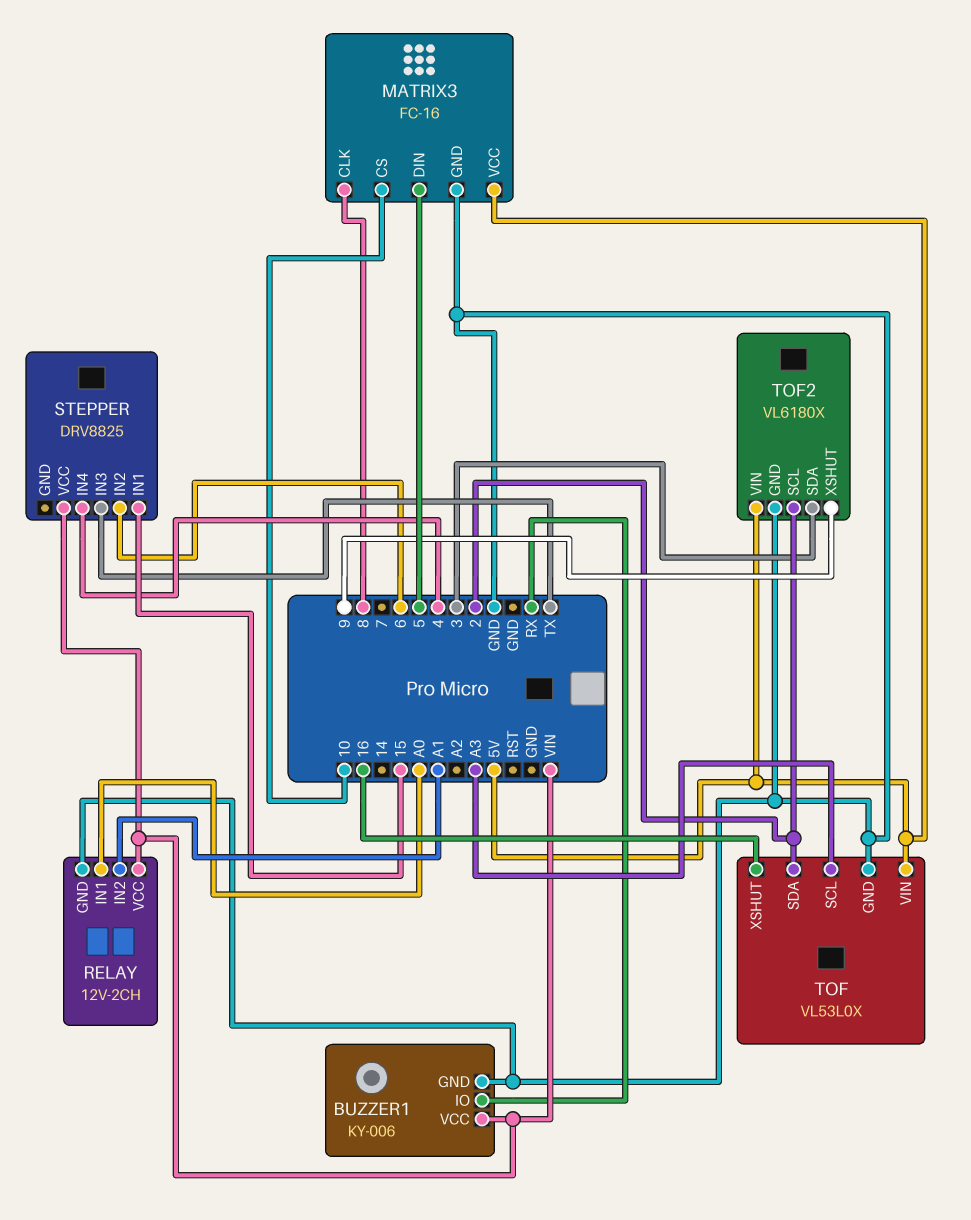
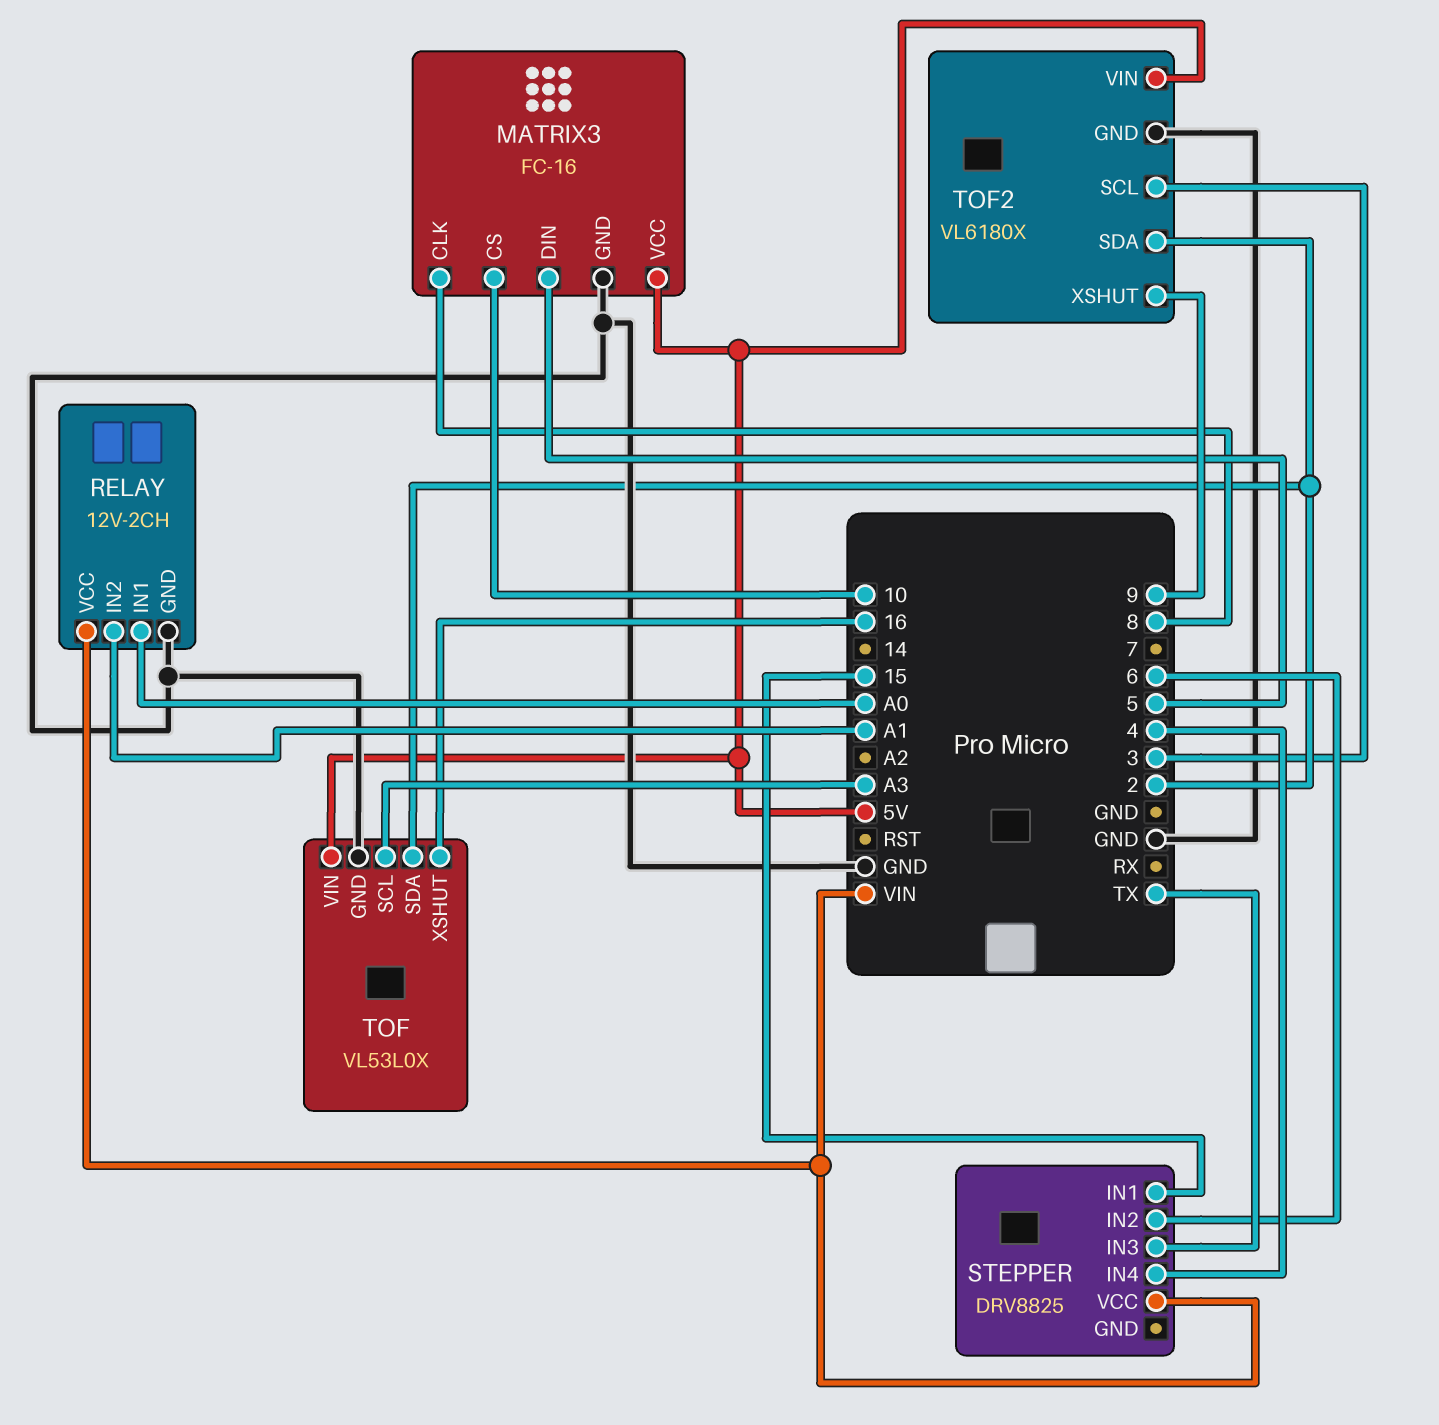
BUZZER1: KY-006 -> none
BUZZER1 pin GND: GND -> none
BUZZER1 pin IO: RX -> none
BUZZER1 pin VCC: VIN -> none
TOF2 pin SCL: 2 -> 3
TOF2 pin SDA: 3 -> 2

